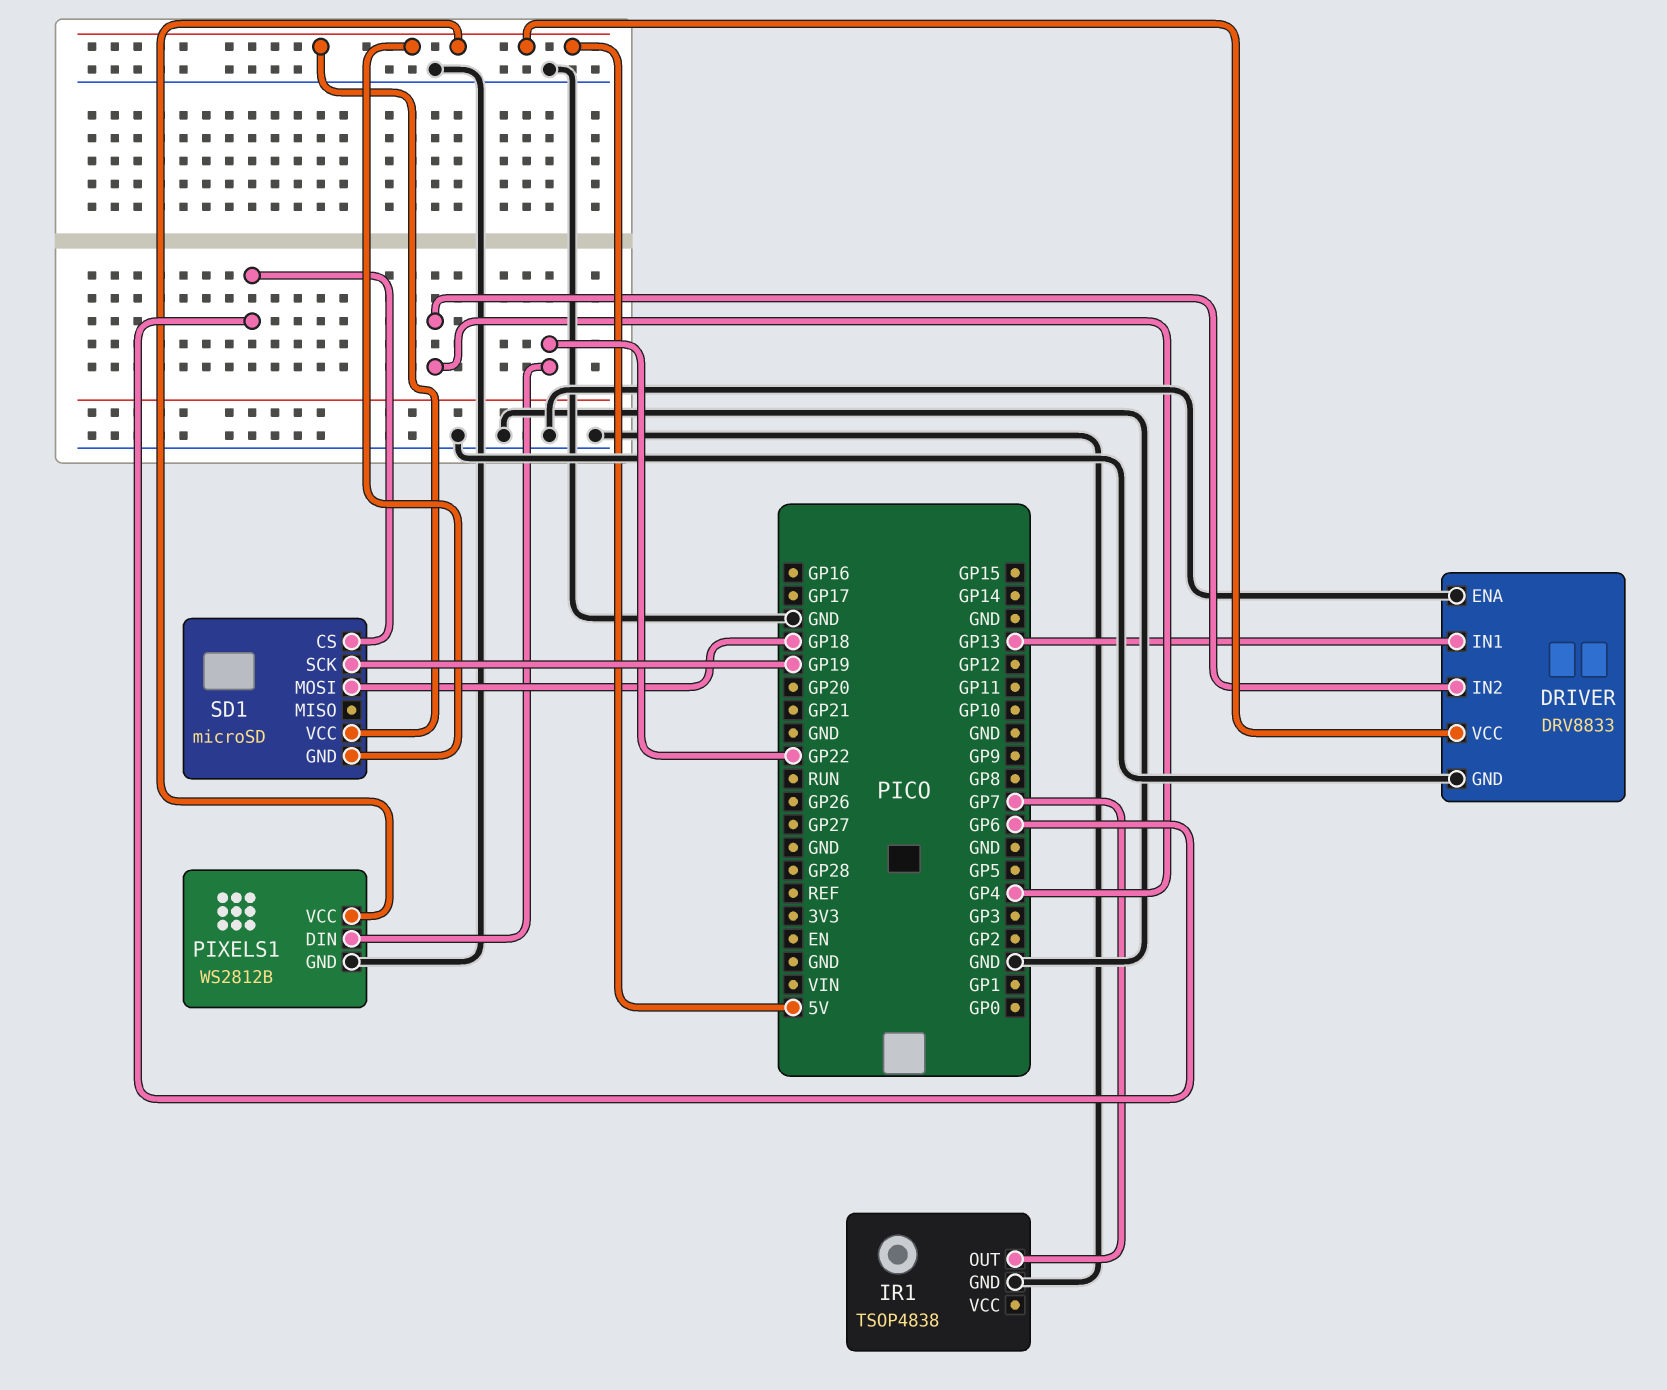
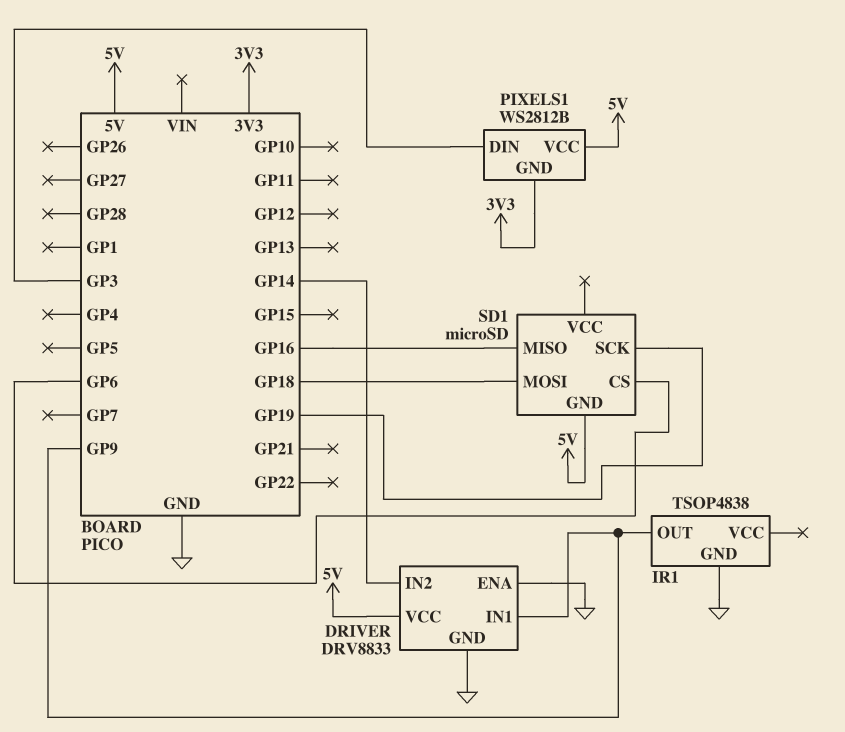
DRIVER pin IN1: GP13 -> GP9
DRIVER pin IN2: GP4 -> GP14
IR1 pin OUT: GP7 -> GP9
PIXELS1 pin DIN: GP22 -> GP3
PIXELS1 pin GND: GND -> 3V3
SD1 pin MISO: none -> GP16
SD1 pin VCC: 5V -> none

